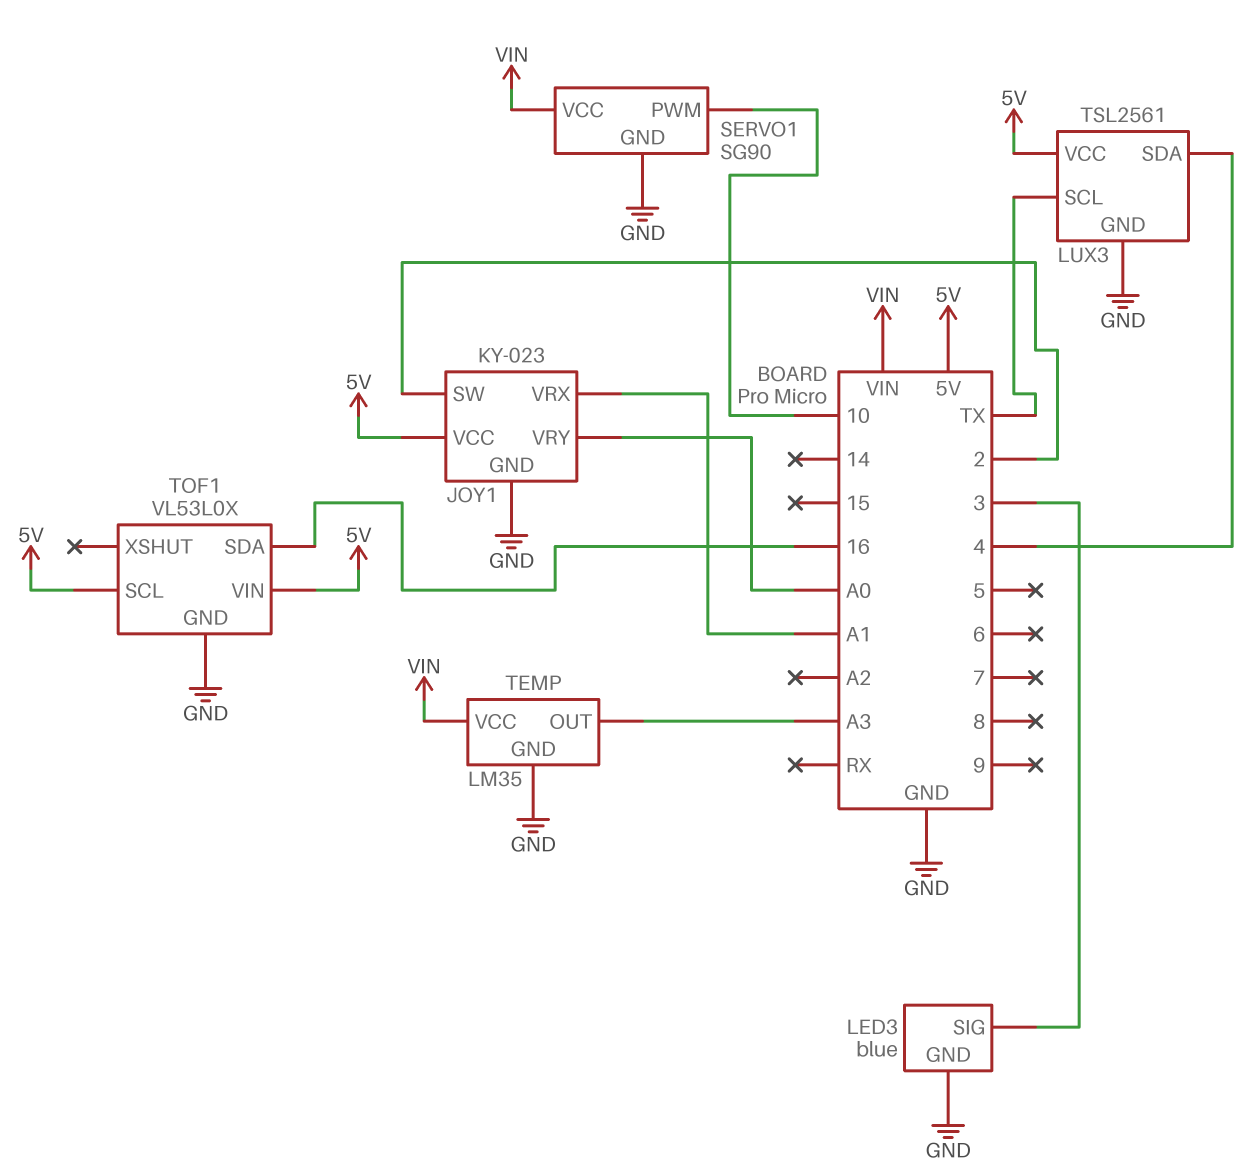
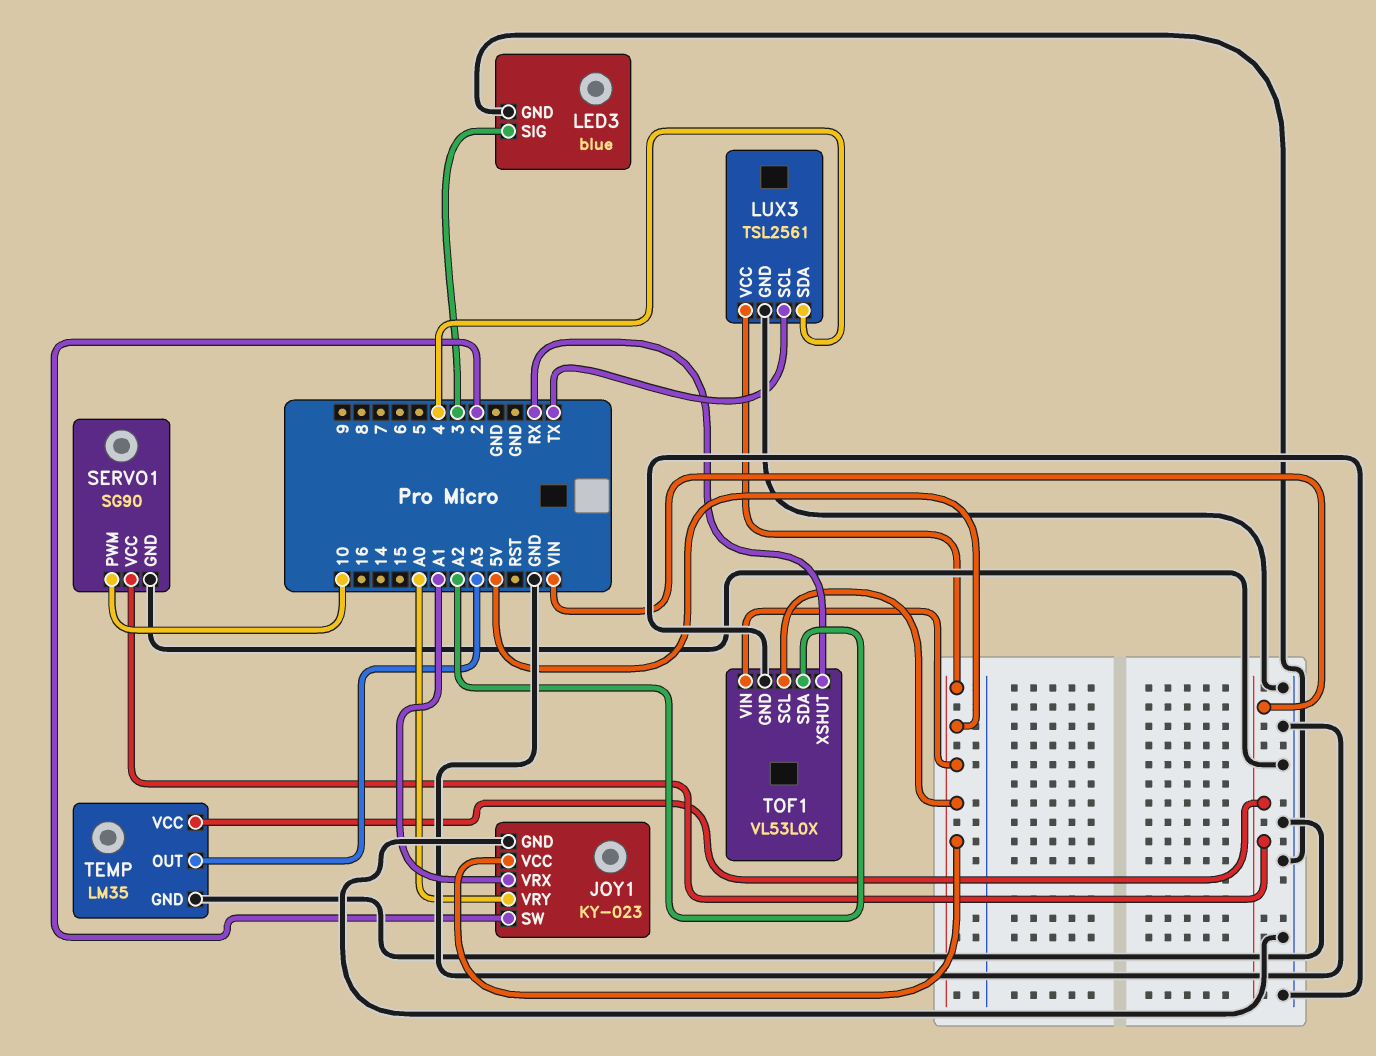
TOF1 pin SDA: 16 -> A2
TOF1 pin XSHUT: none -> RX

